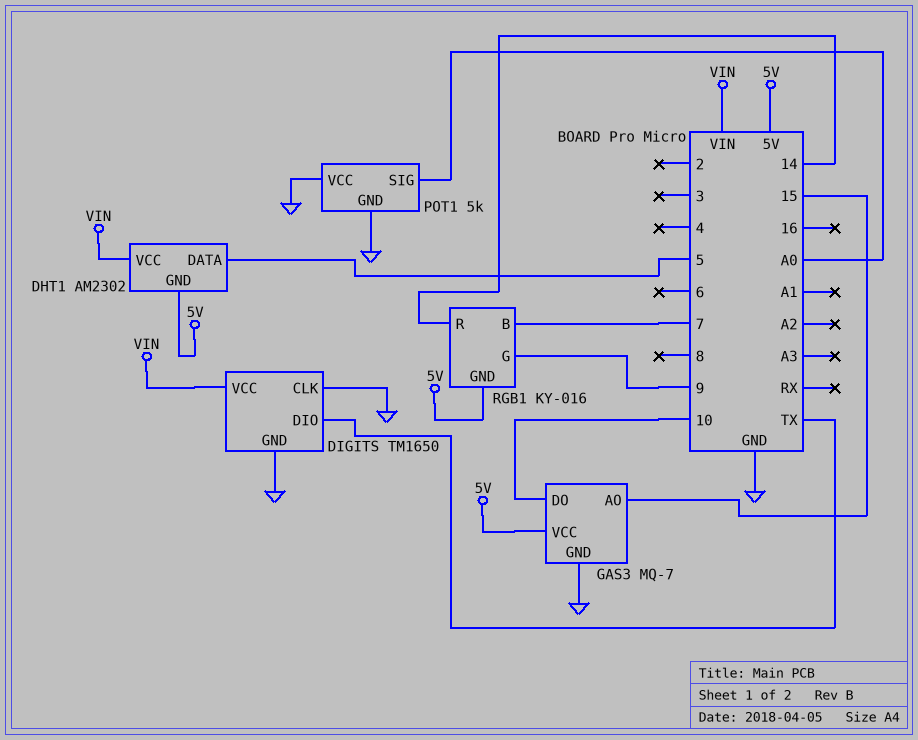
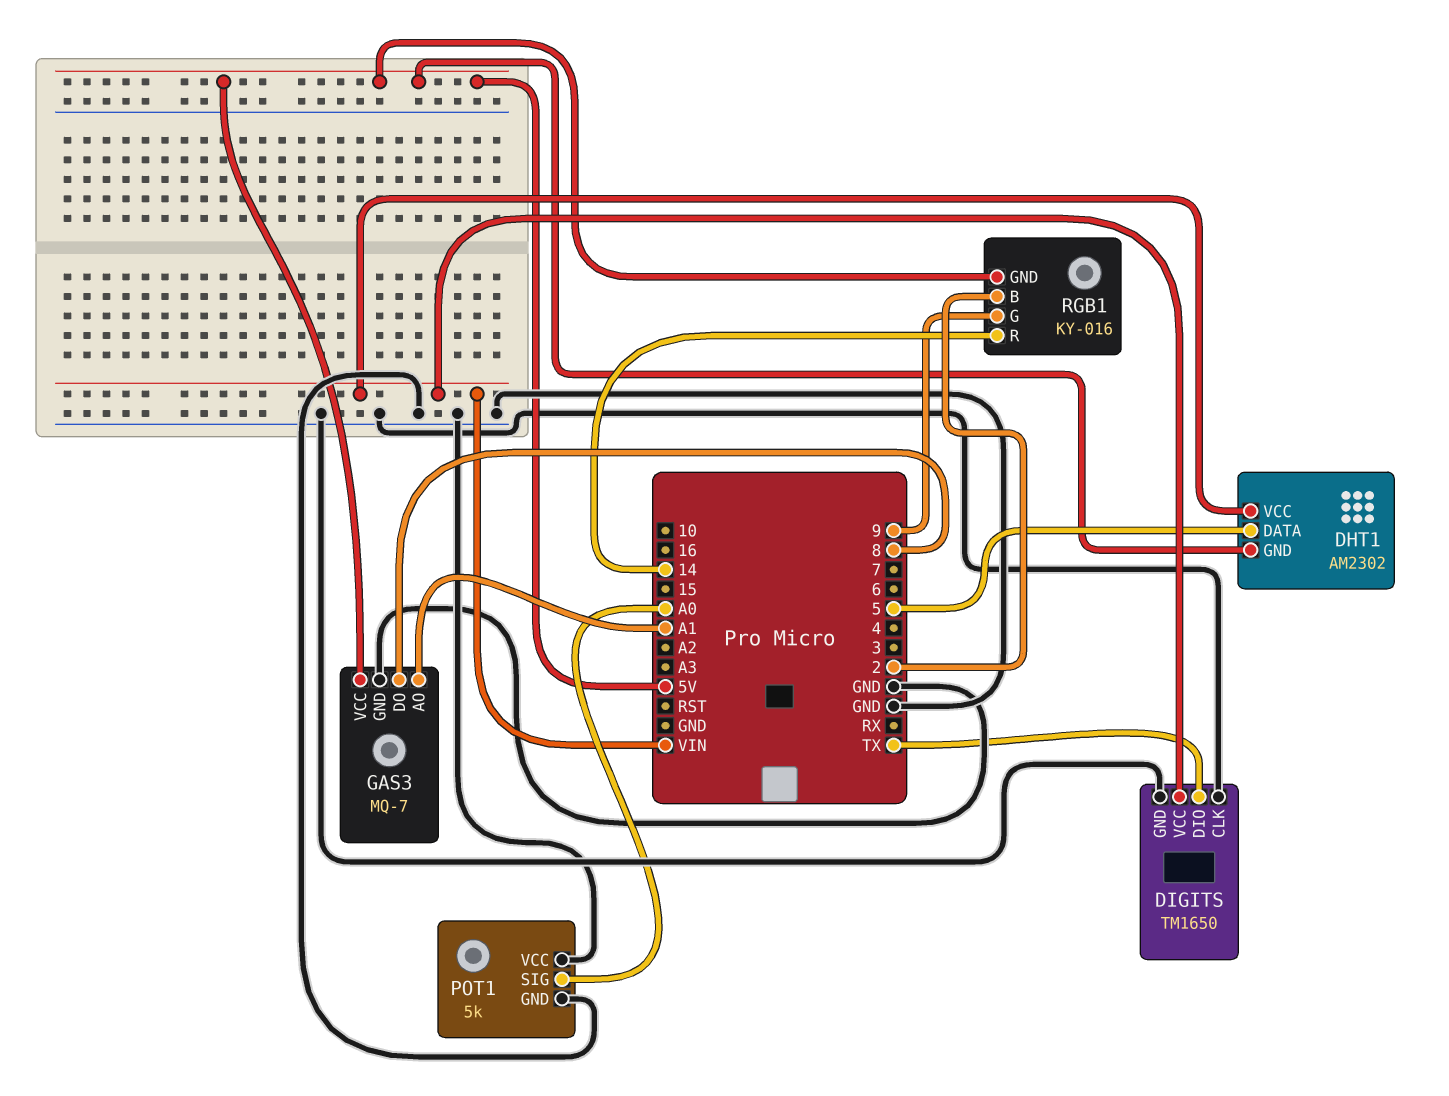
GAS3 pin AO: 15 -> A1
GAS3 pin DO: 10 -> 8
RGB1 pin B: 7 -> 2

